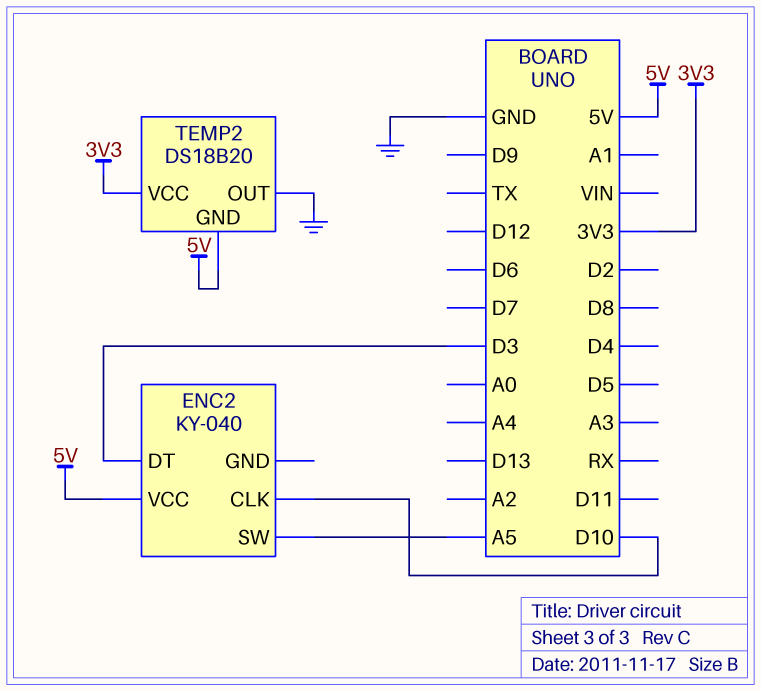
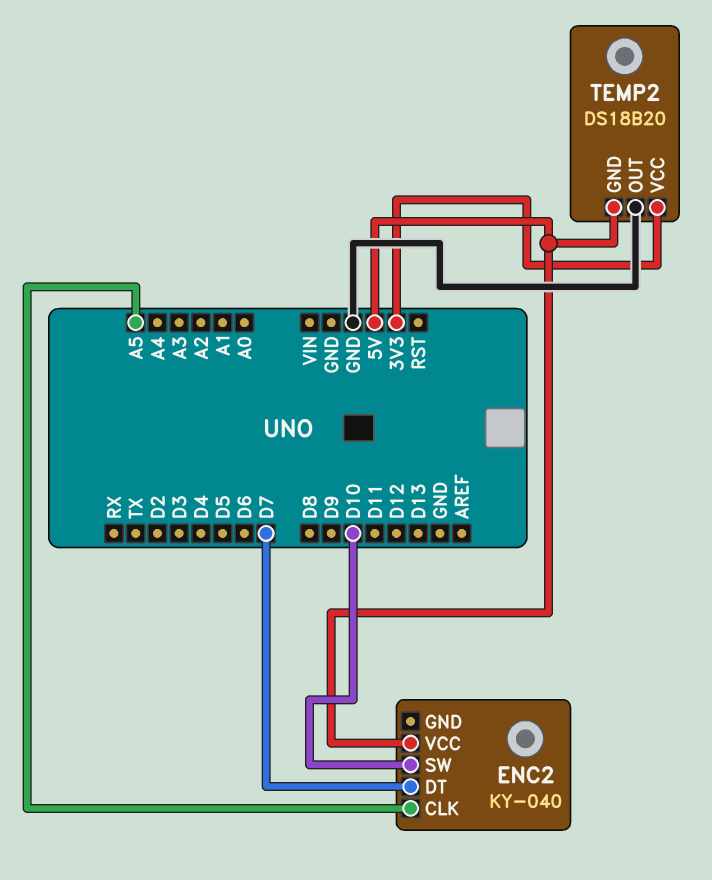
ENC2 pin CLK: D10 -> A5
ENC2 pin DT: D3 -> D7
ENC2 pin SW: A5 -> D10

